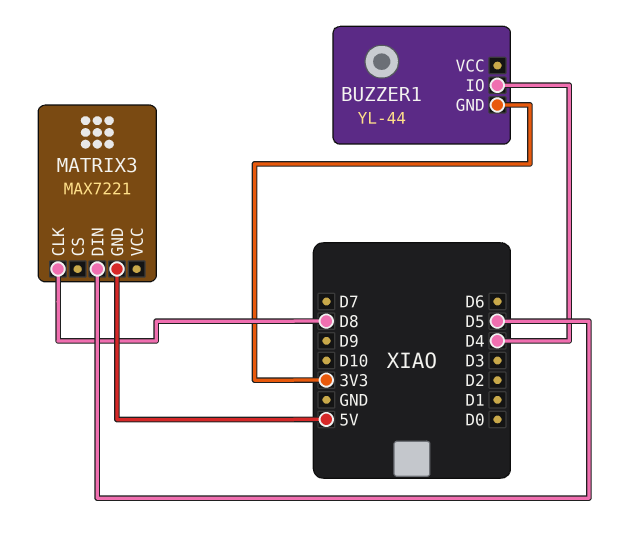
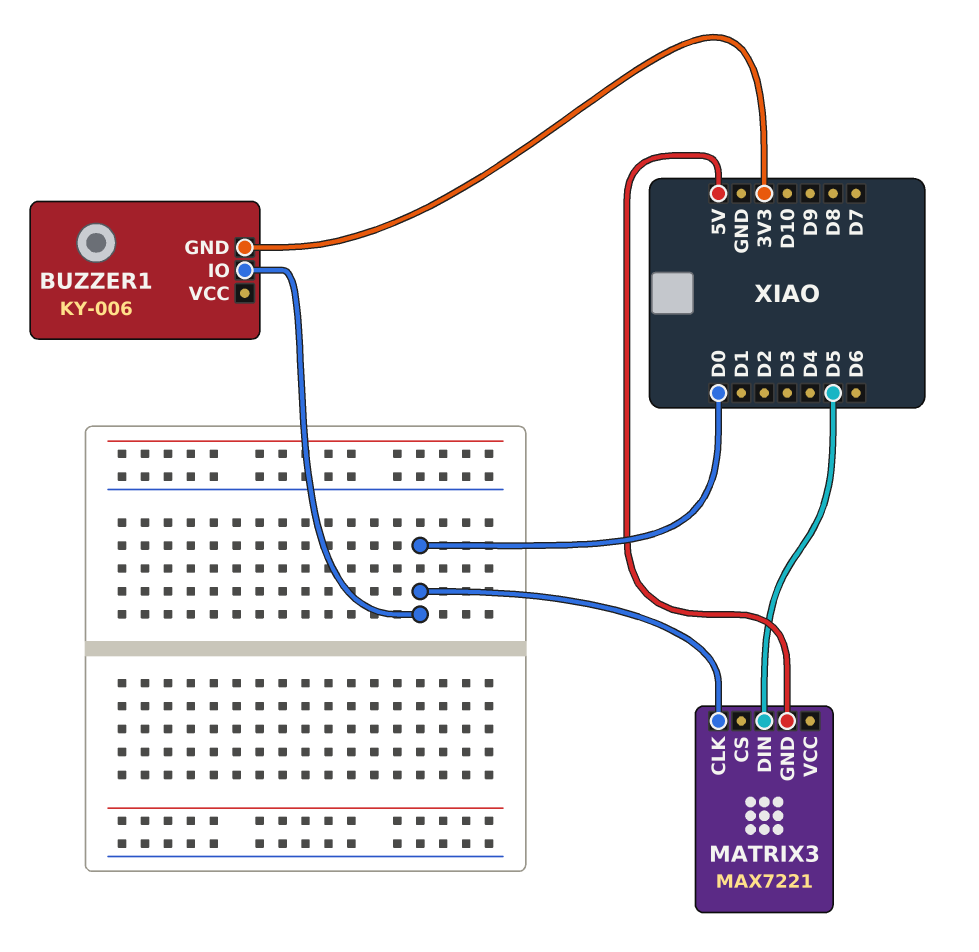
BUZZER1: YL-44 -> KY-006
BUZZER1 pin IO: D4 -> D0
MATRIX3 pin CLK: D8 -> D0

